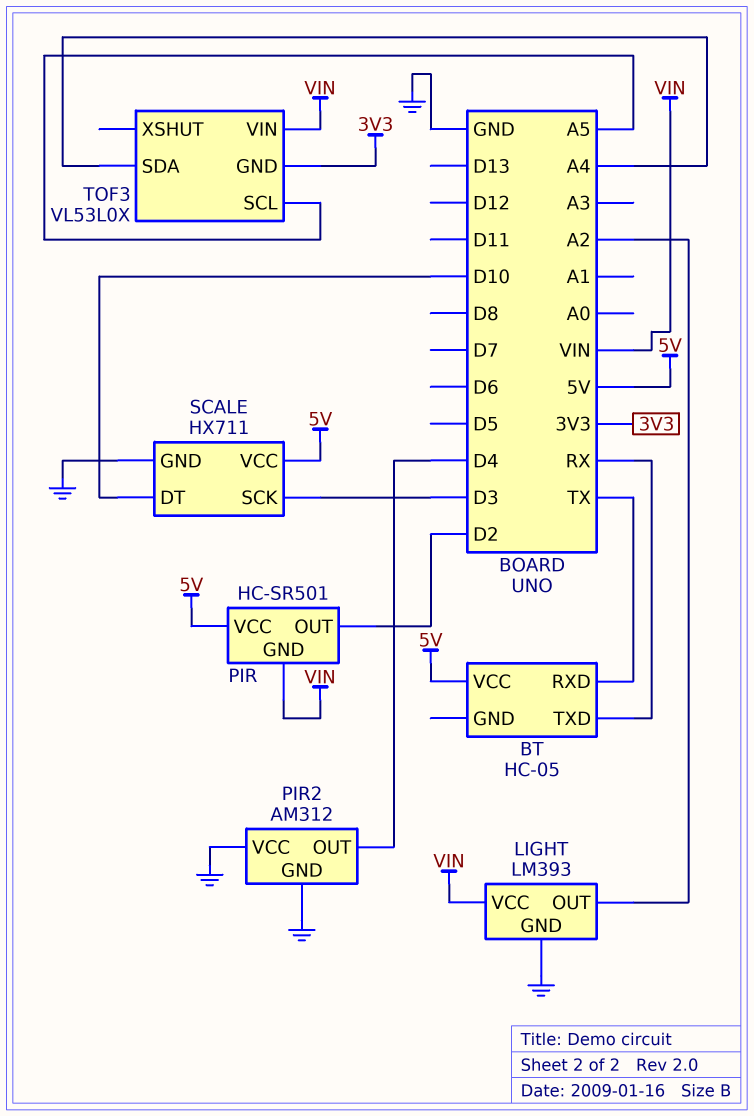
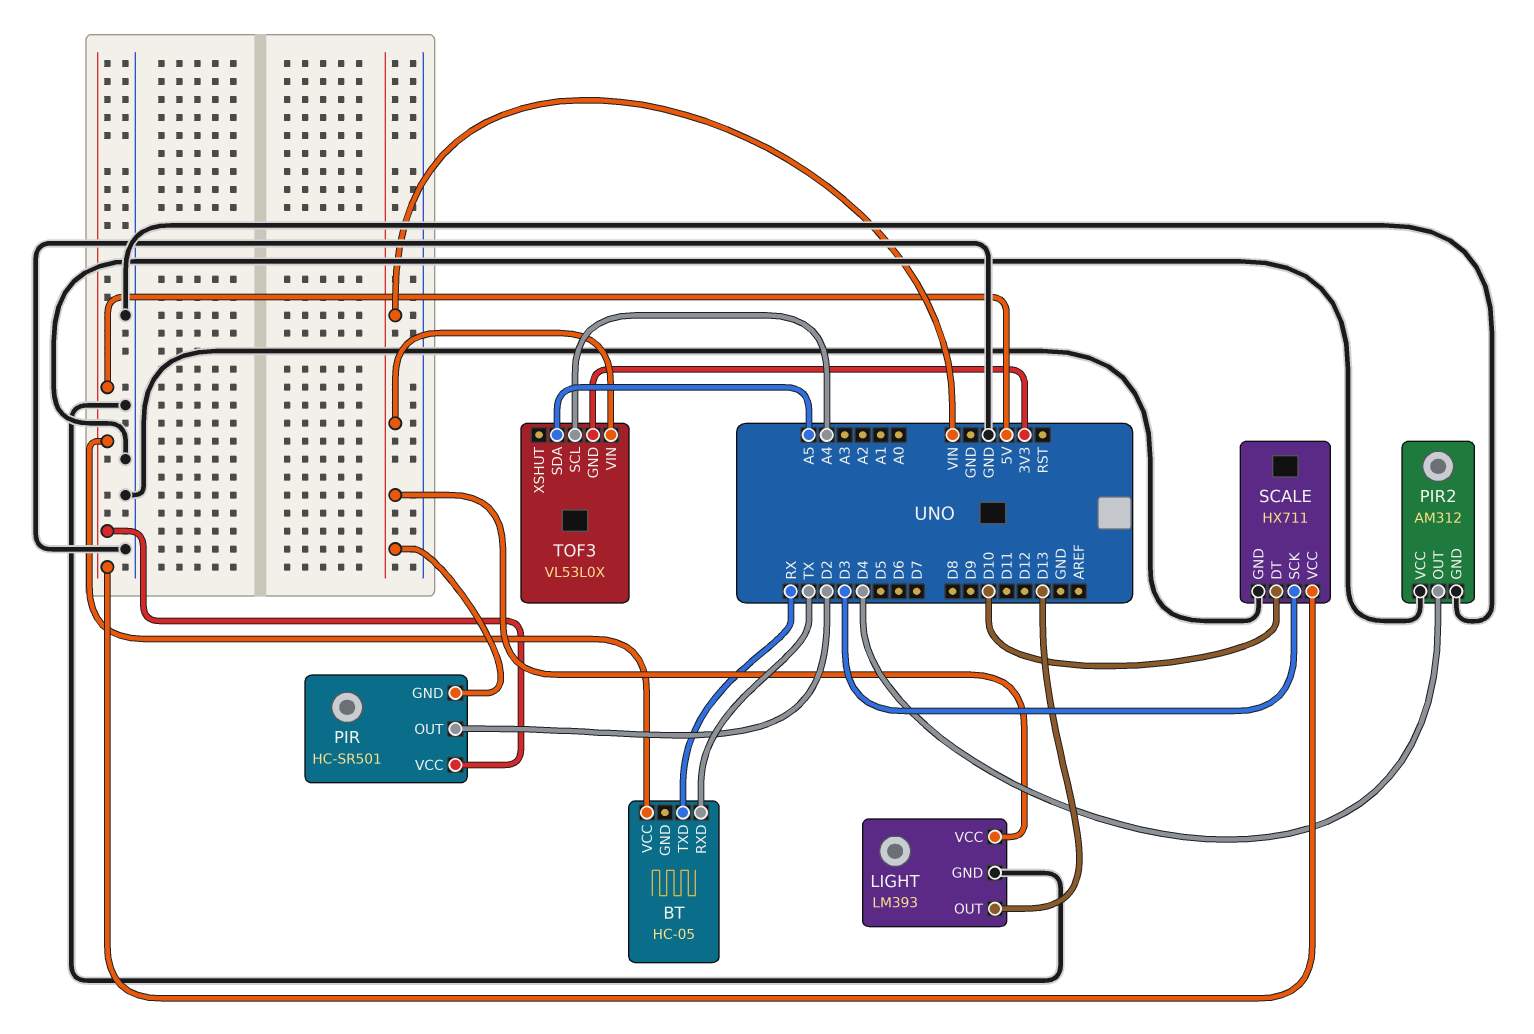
LIGHT pin OUT: A2 -> D13
TOF3 pin SCL: A5 -> A4
TOF3 pin SDA: A4 -> A5

